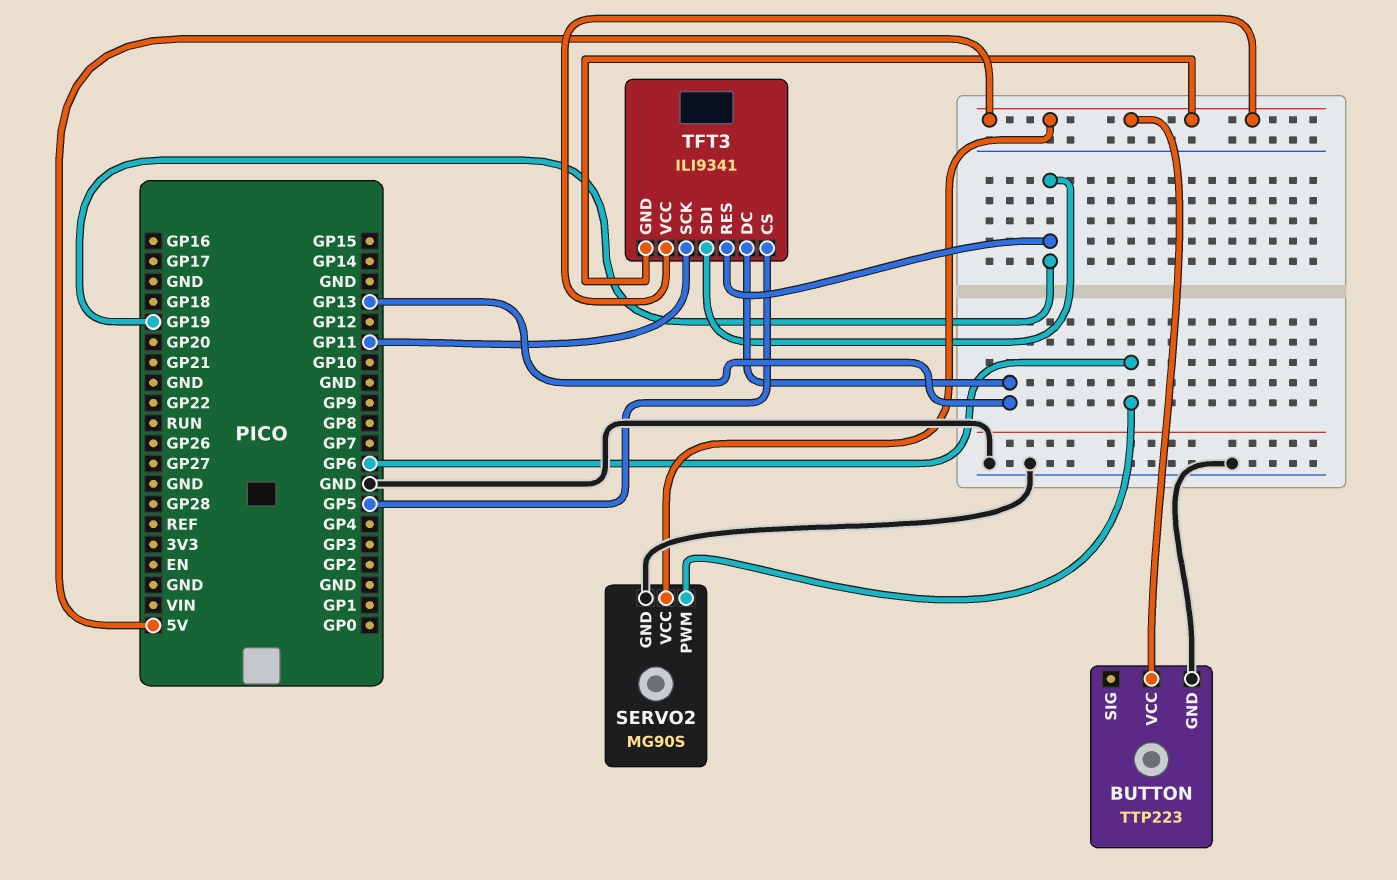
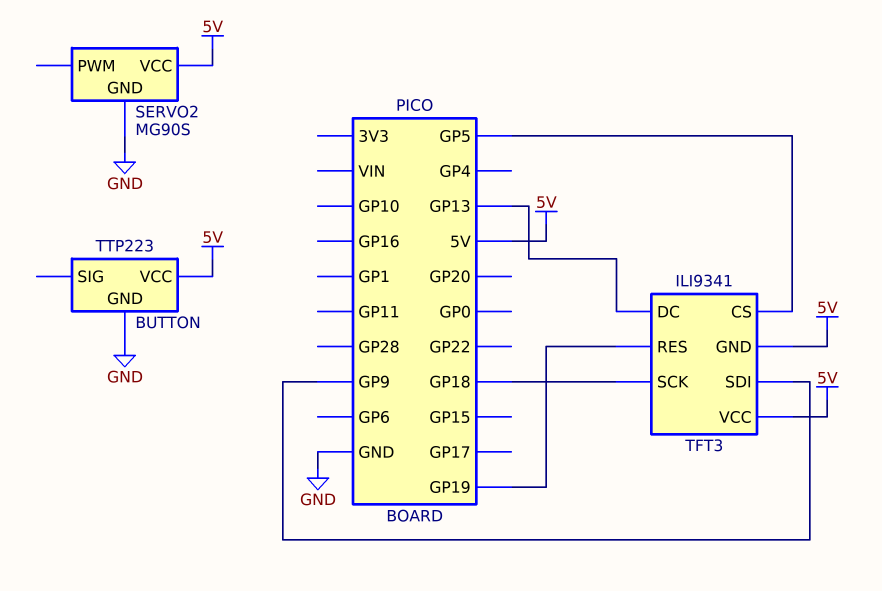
SERVO2 pin PWM: GP6 -> none
TFT3 pin SCK: GP11 -> GP18
TFT3 pin SDI: GP19 -> GP9

